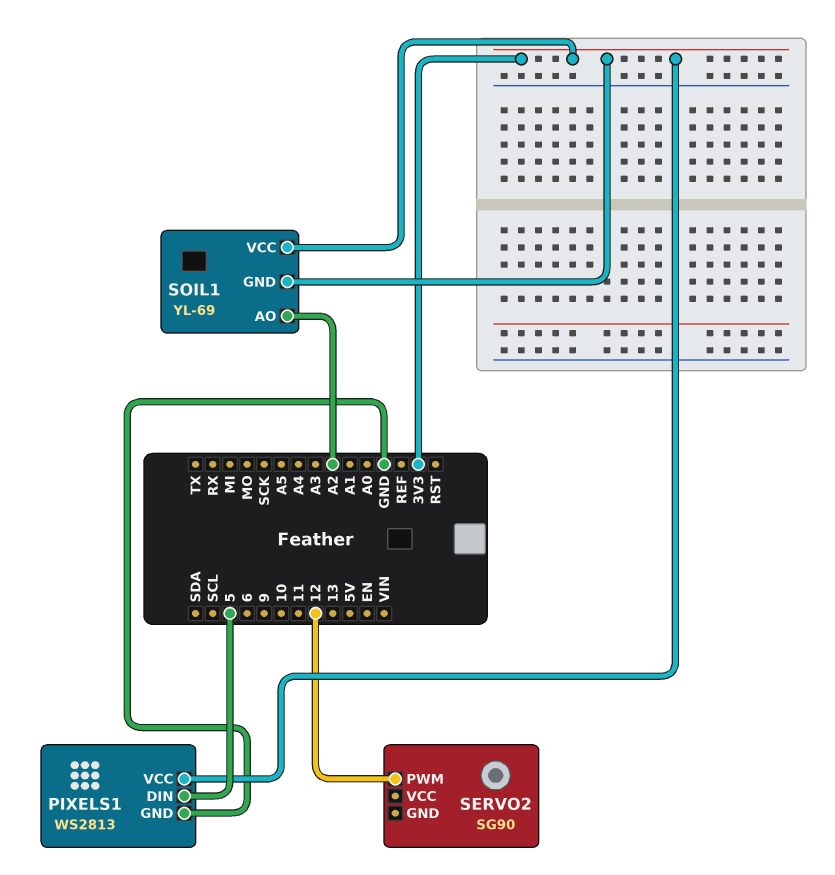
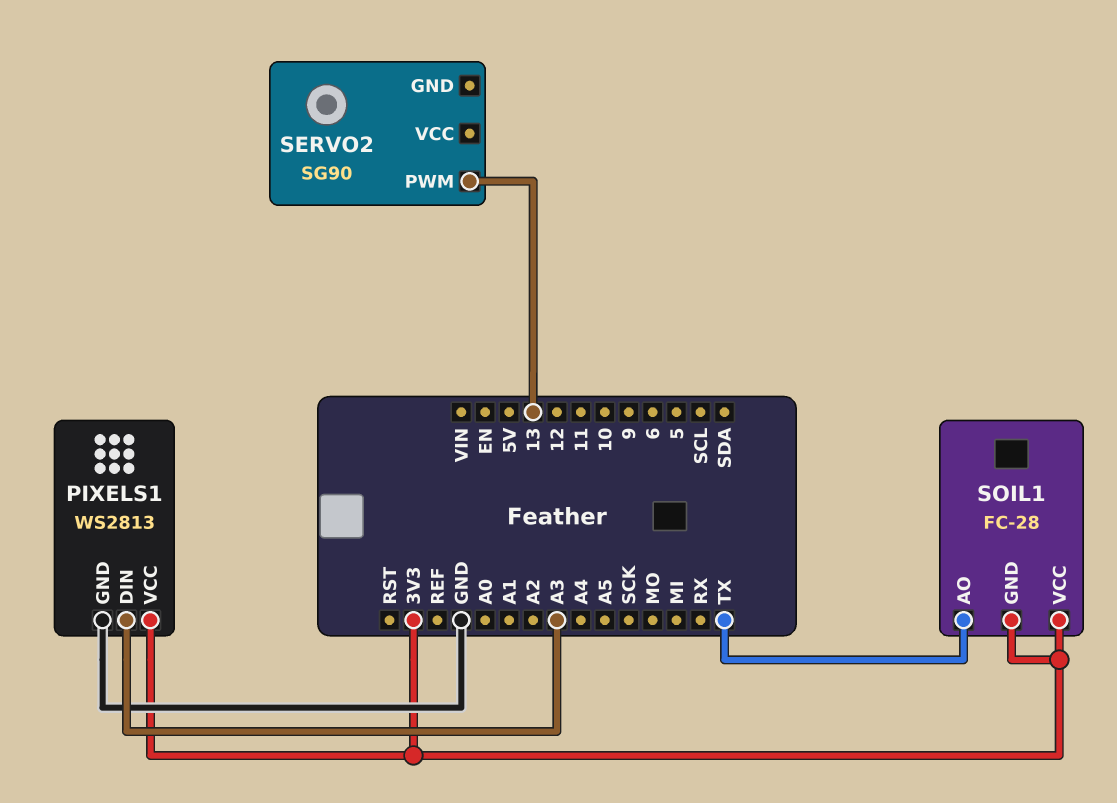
PIXELS1 pin DIN: 5 -> A3
SERVO2 pin PWM: 12 -> 13
SOIL1: YL-69 -> FC-28
SOIL1 pin AO: A2 -> TX

